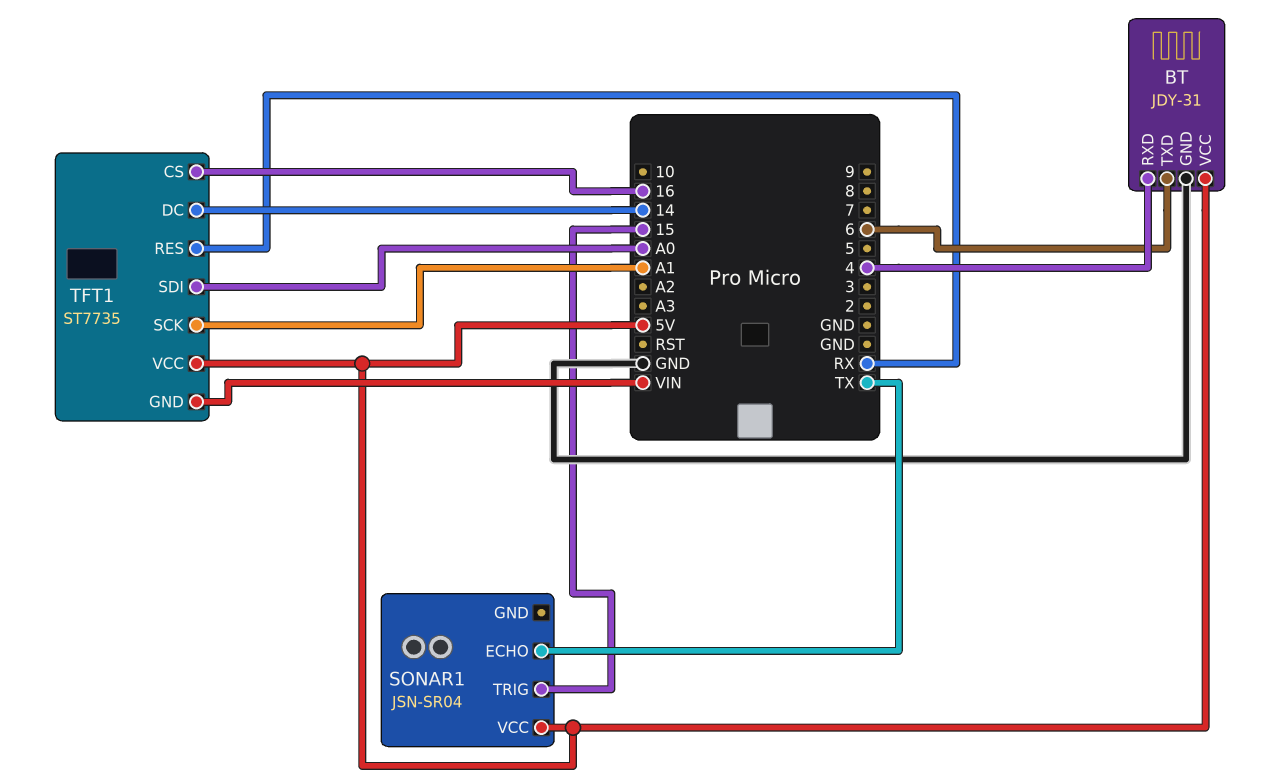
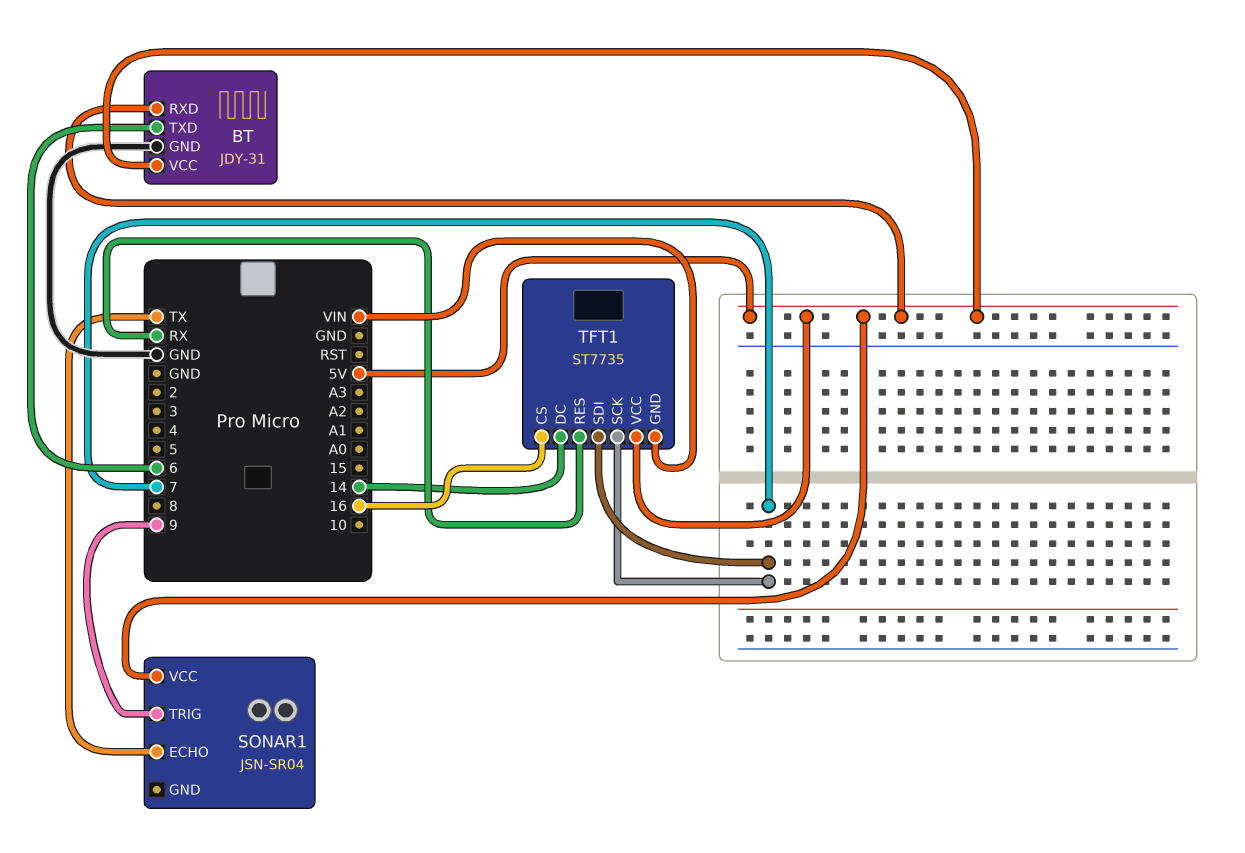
BT pin RXD: 4 -> 5V
SONAR1 pin TRIG: 15 -> 9
TFT1 pin SCK: A1 -> 7
TFT1 pin SDI: A0 -> 7

